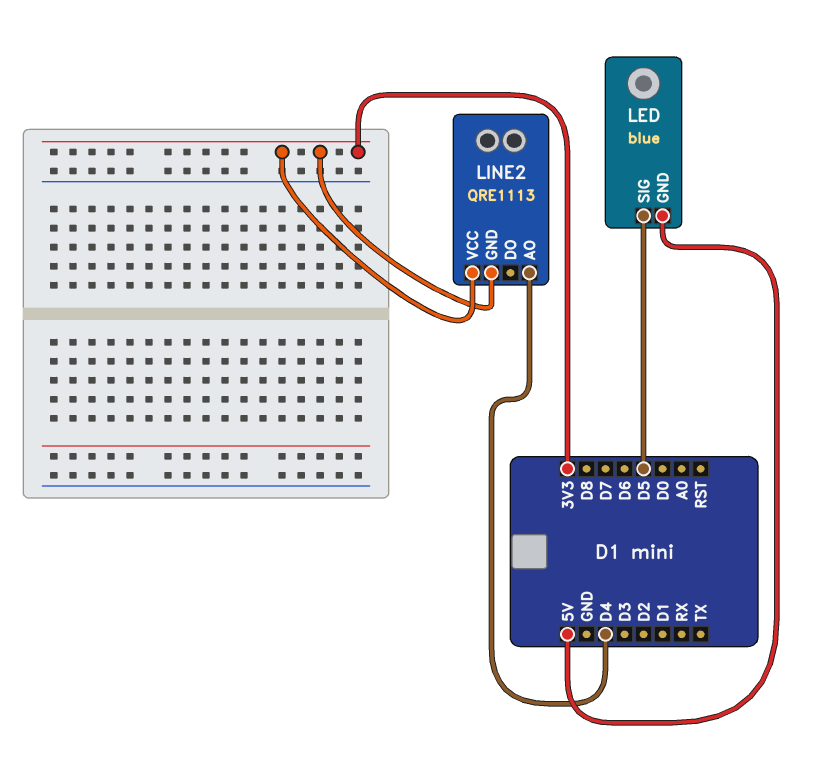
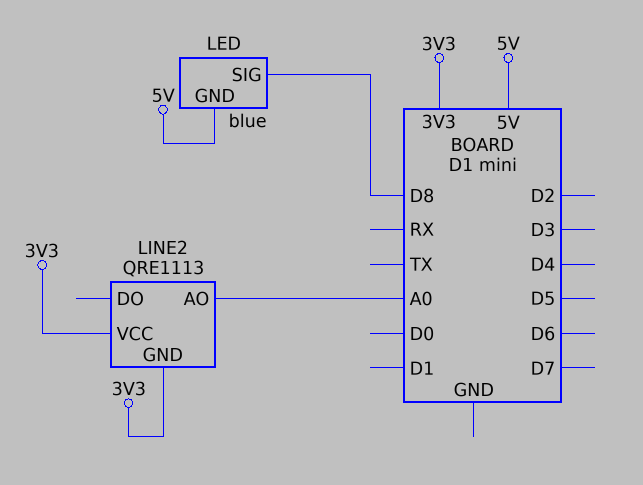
LED pin SIG: D5 -> D8
LINE2 pin AO: D4 -> A0

